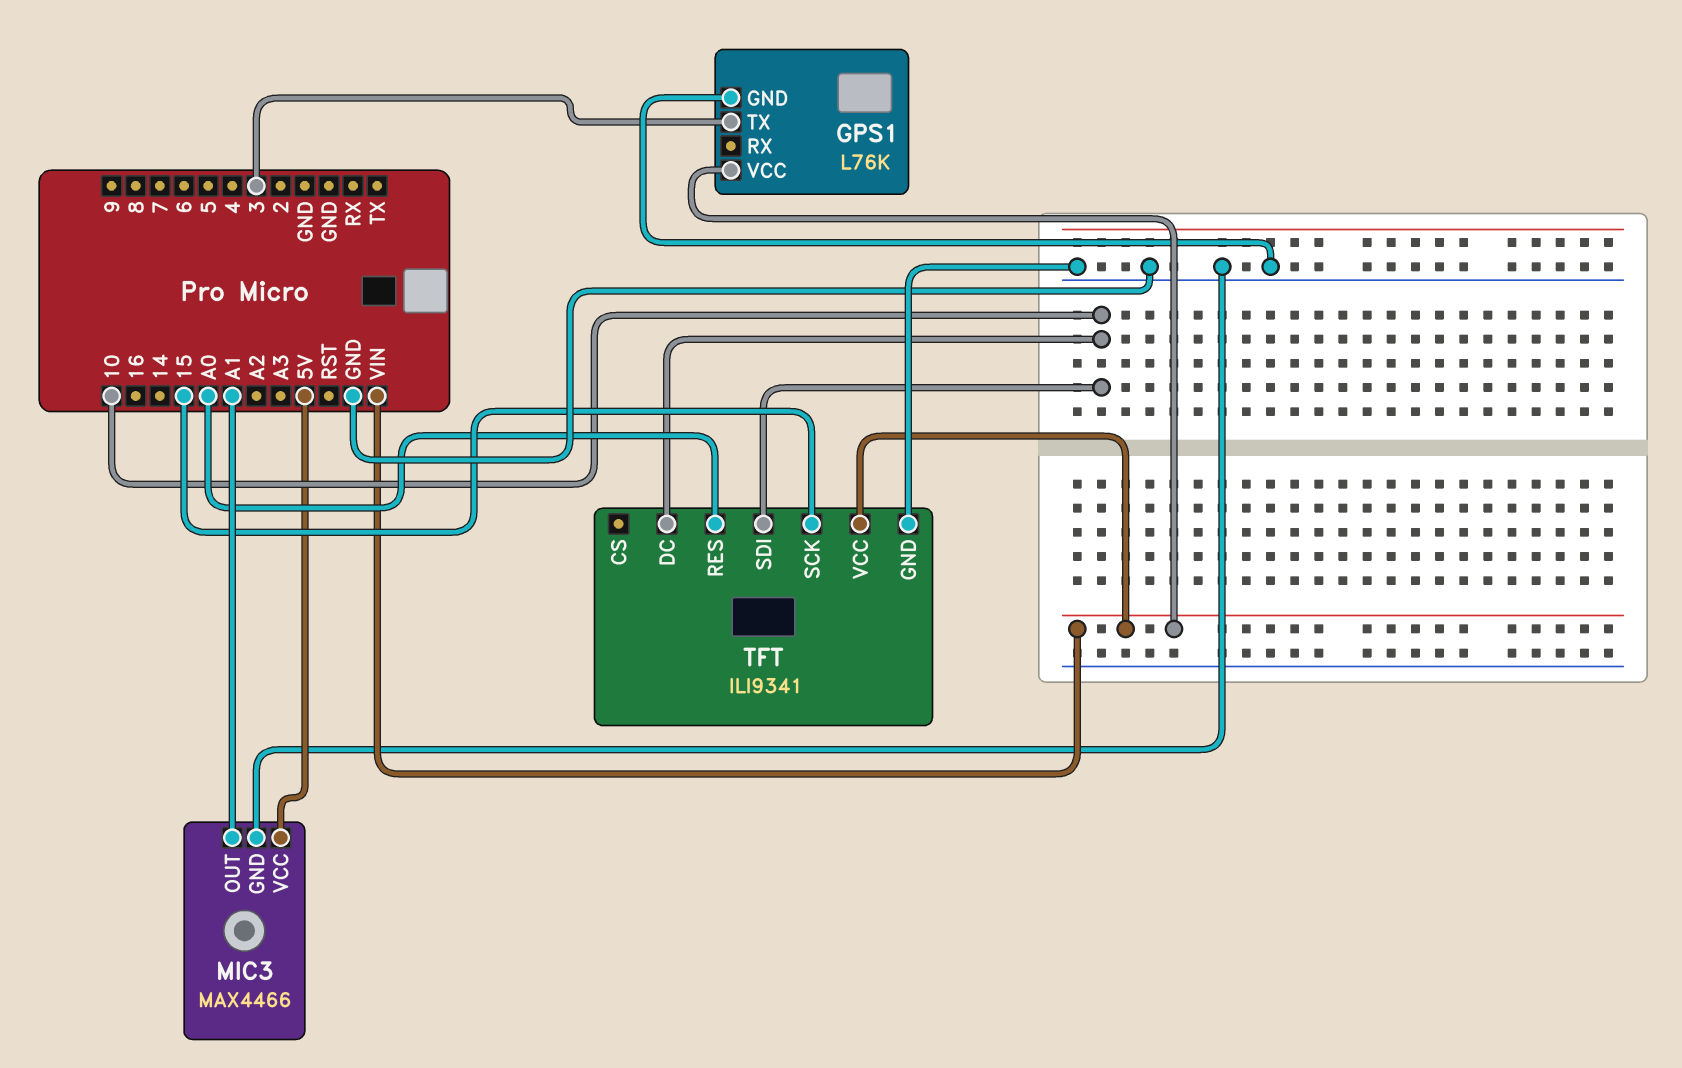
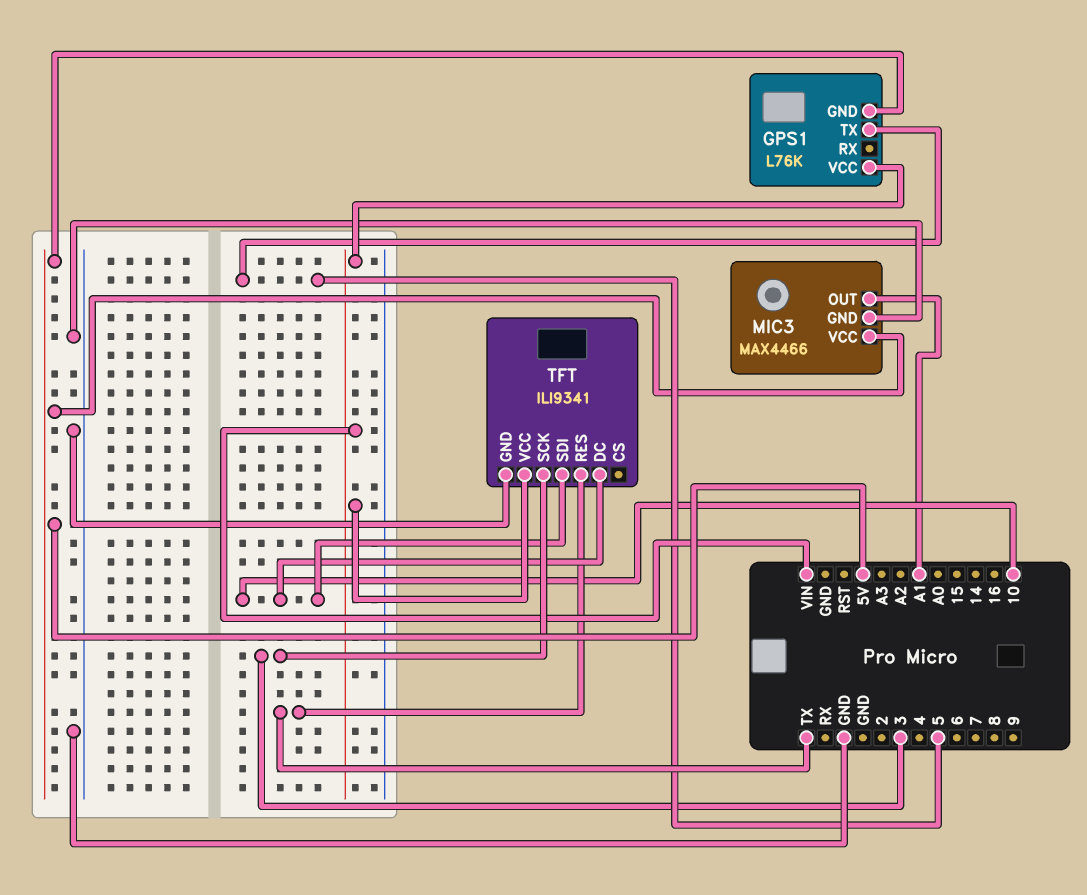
GPS1 pin GND: GND -> 5V
GPS1 pin TX: 3 -> 5
TFT pin RES: A0 -> TX
TFT pin SCK: 15 -> 3

